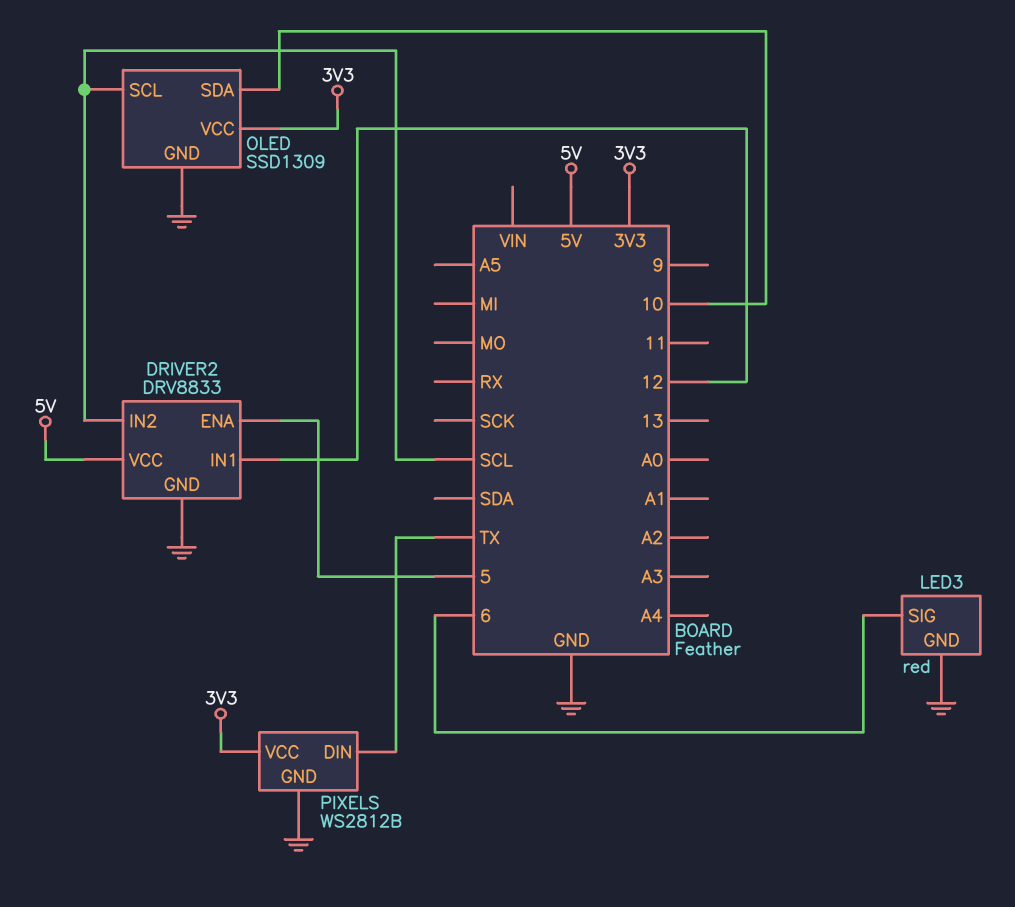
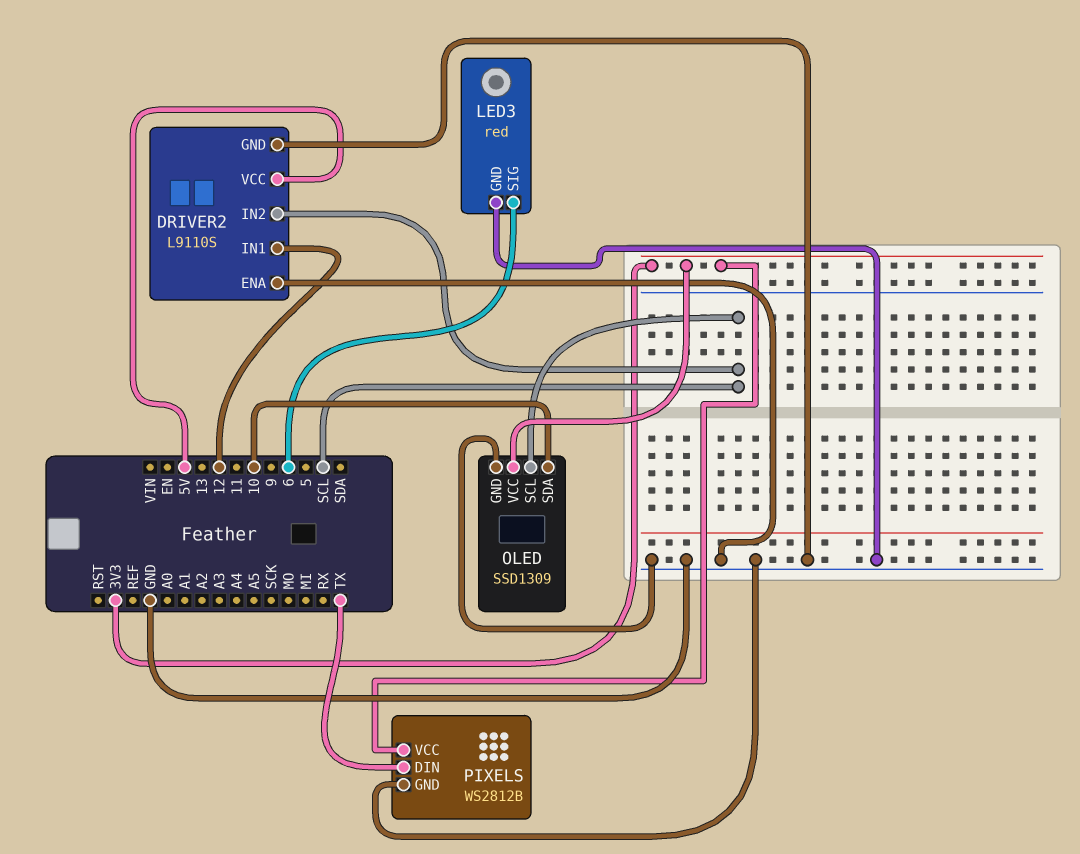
DRIVER2: DRV8833 -> L9110S
DRIVER2 pin ENA: 5 -> GND

